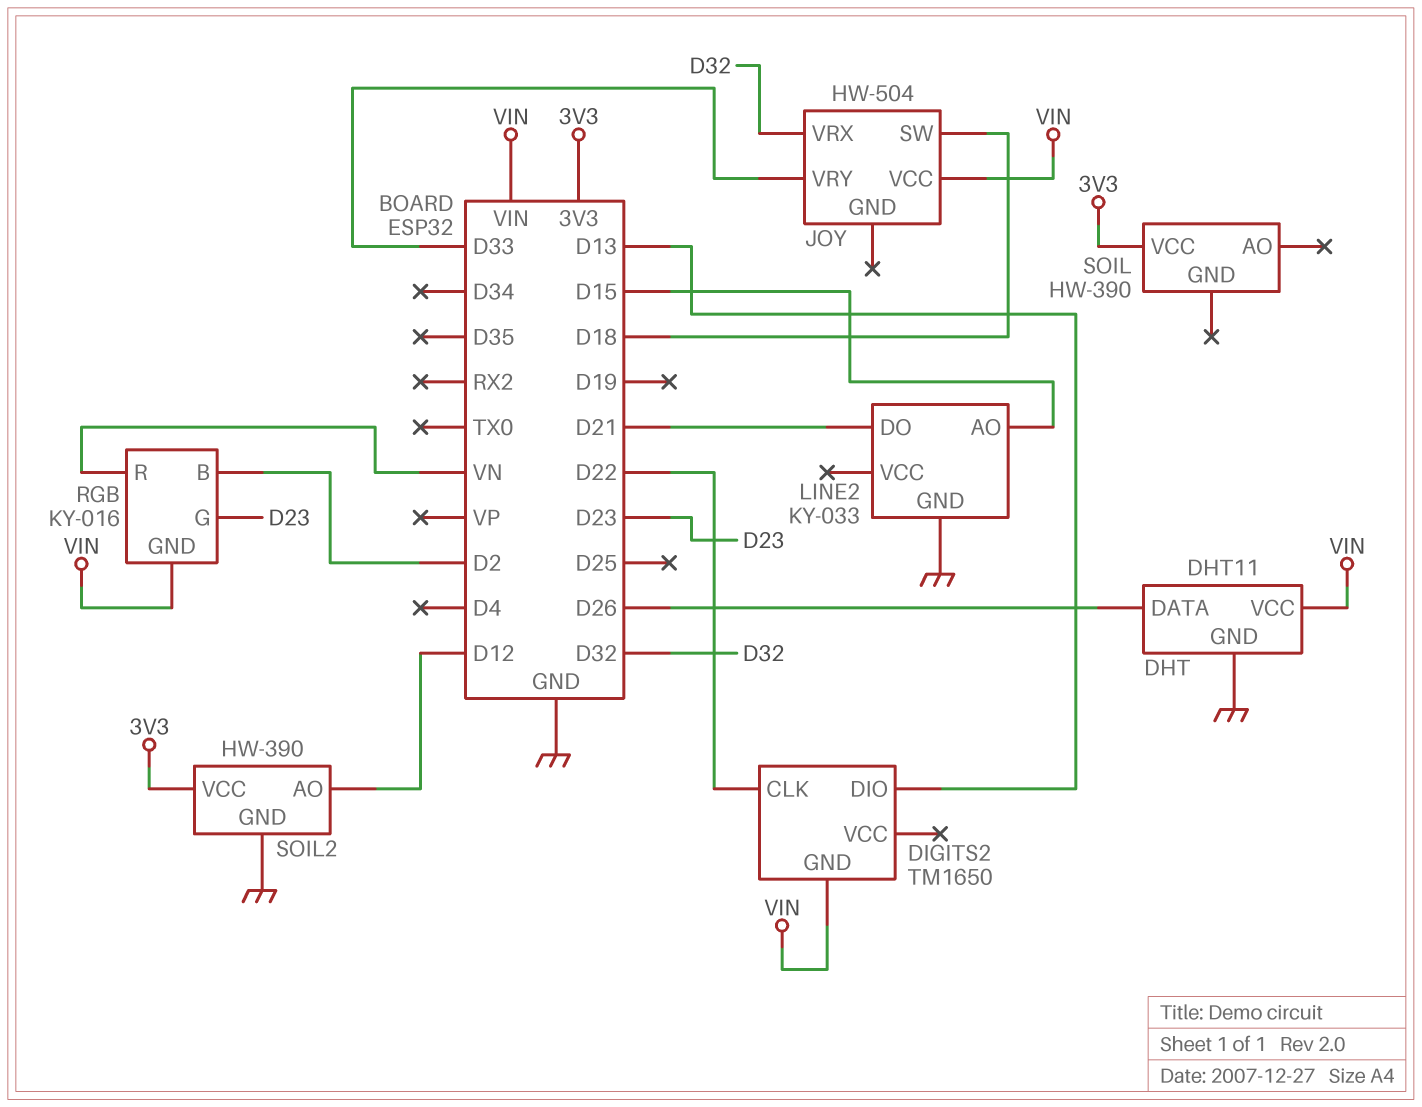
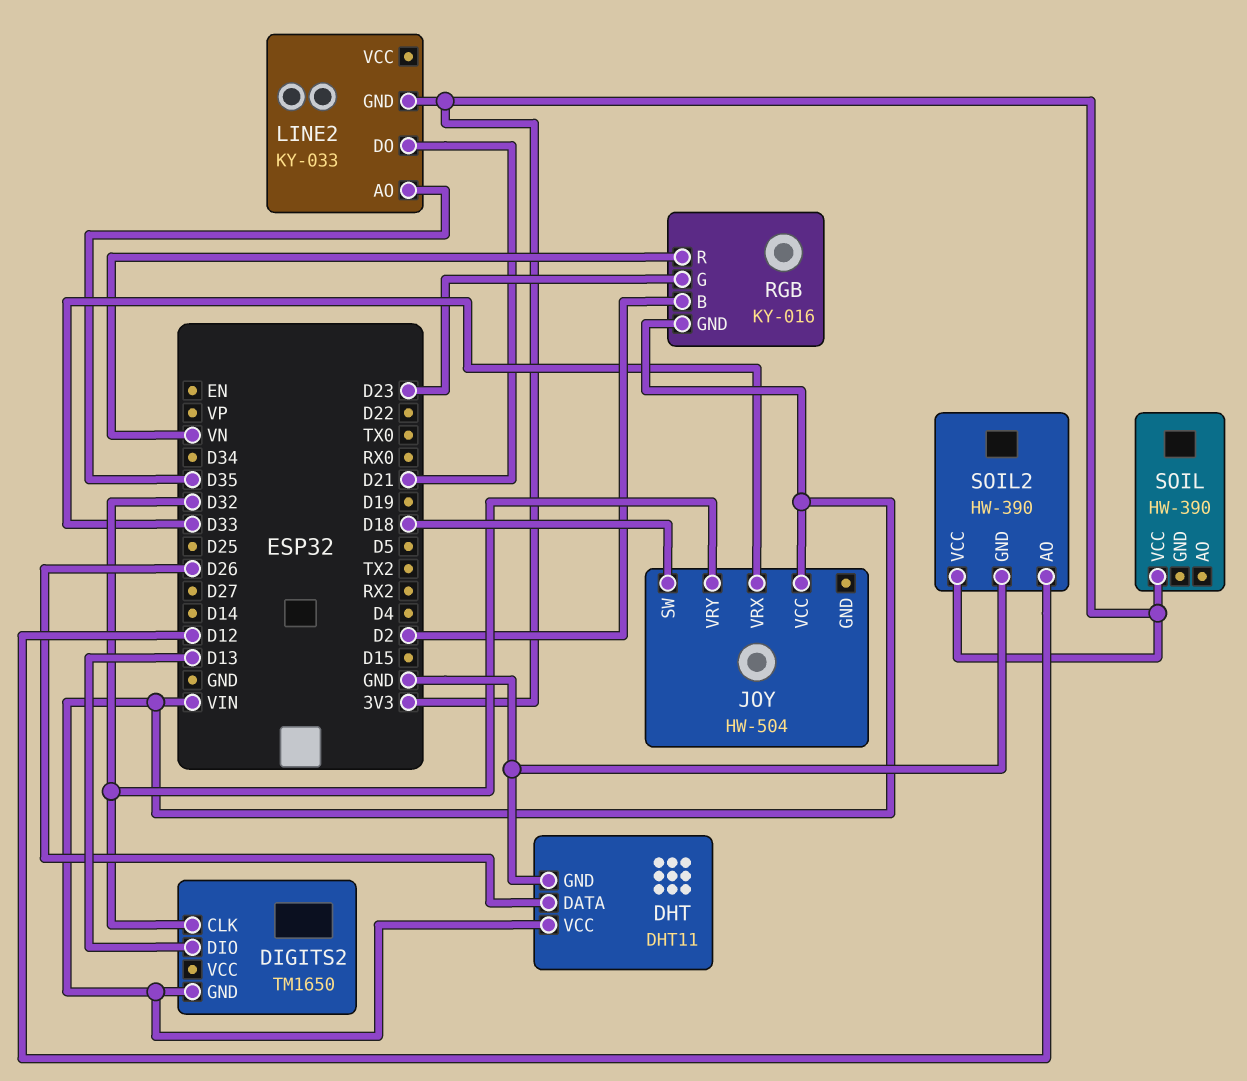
DIGITS2 pin CLK: D22 -> D32
JOY pin VRX: D32 -> D33
JOY pin VRY: D33 -> D32
LINE2 pin AO: D15 -> D35
LINE2 pin GND: GND -> 3V3

